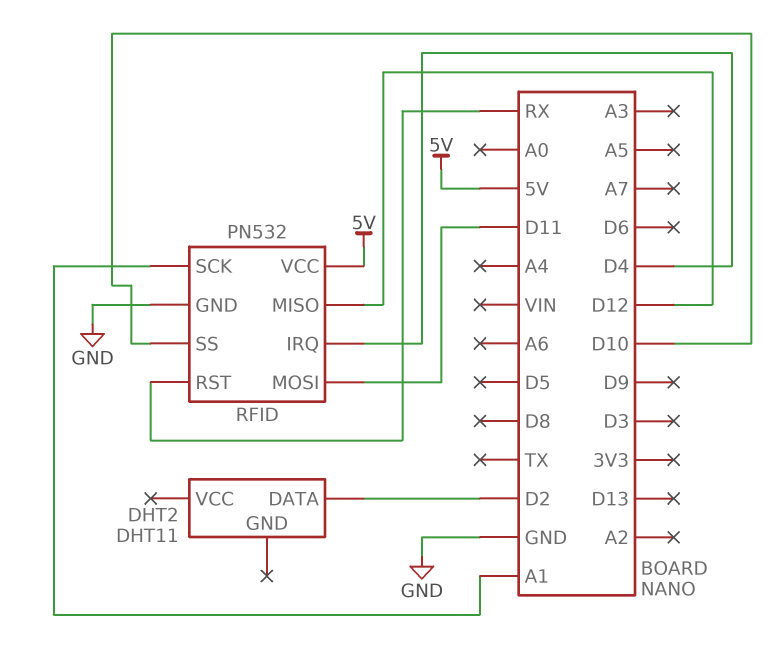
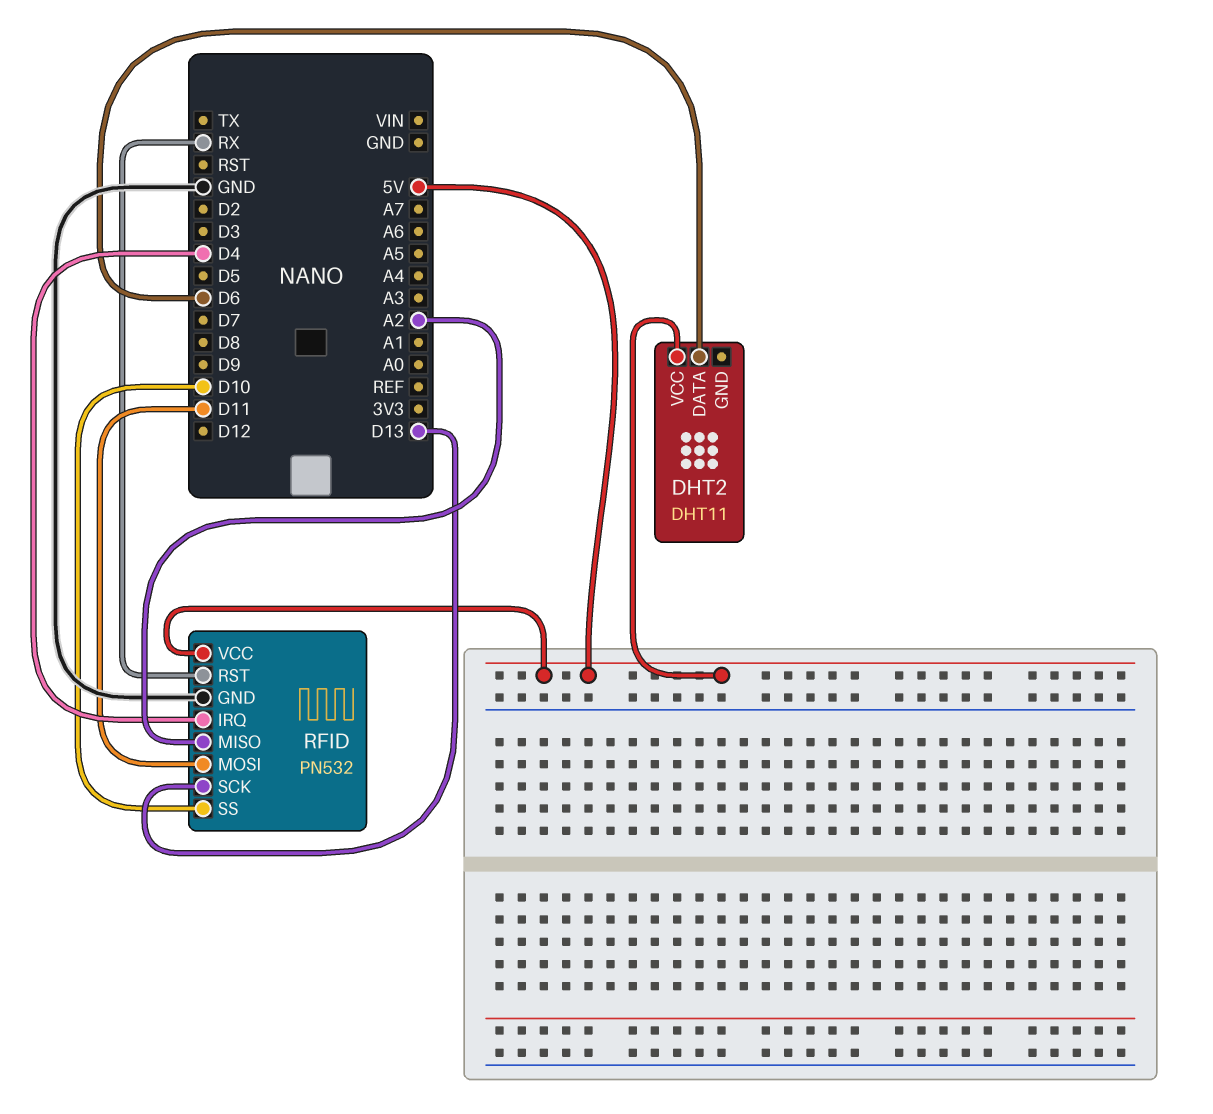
DHT2 pin DATA: D2 -> D6
DHT2 pin VCC: none -> 5V
RFID pin MISO: D12 -> A2
RFID pin SCK: A1 -> D13

